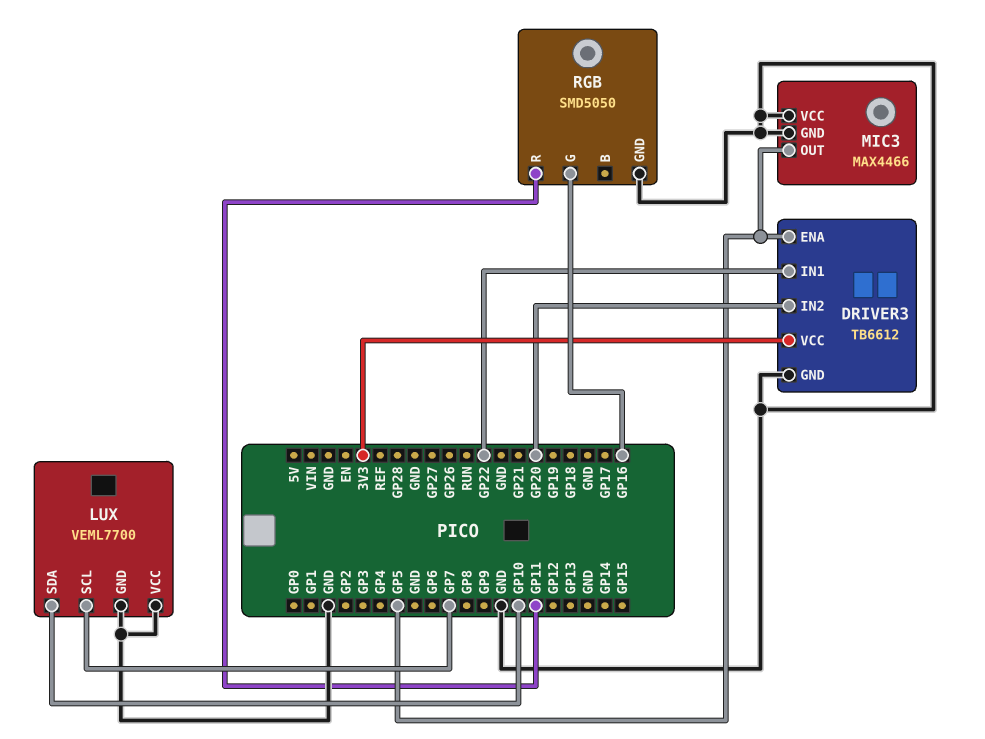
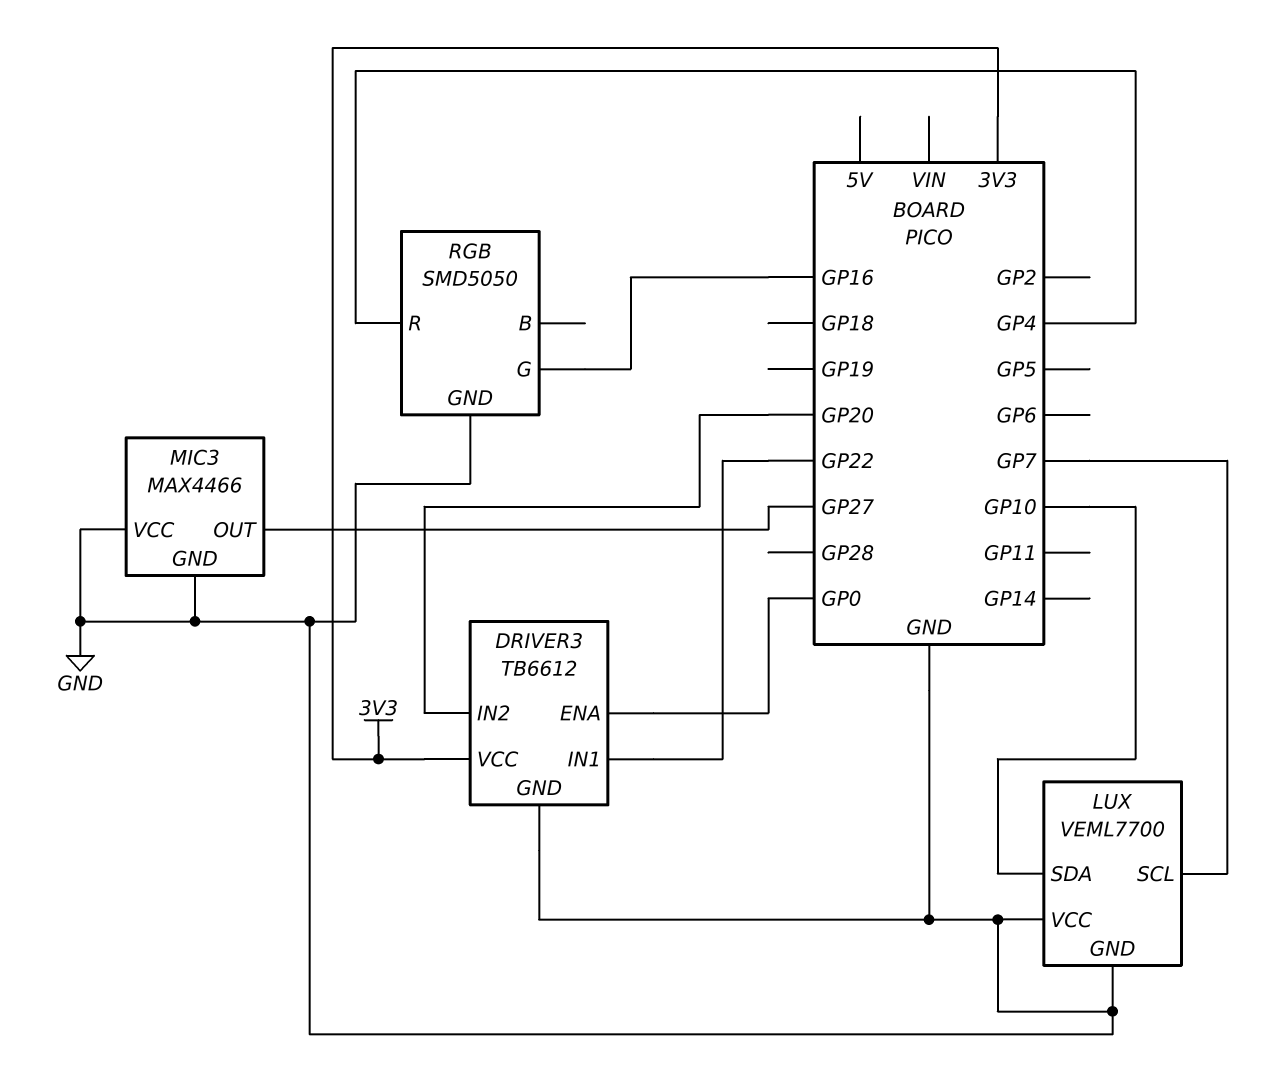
DRIVER3 pin ENA: GP5 -> GP0
MIC3 pin OUT: GP5 -> GP27
RGB pin R: GP11 -> GP4

